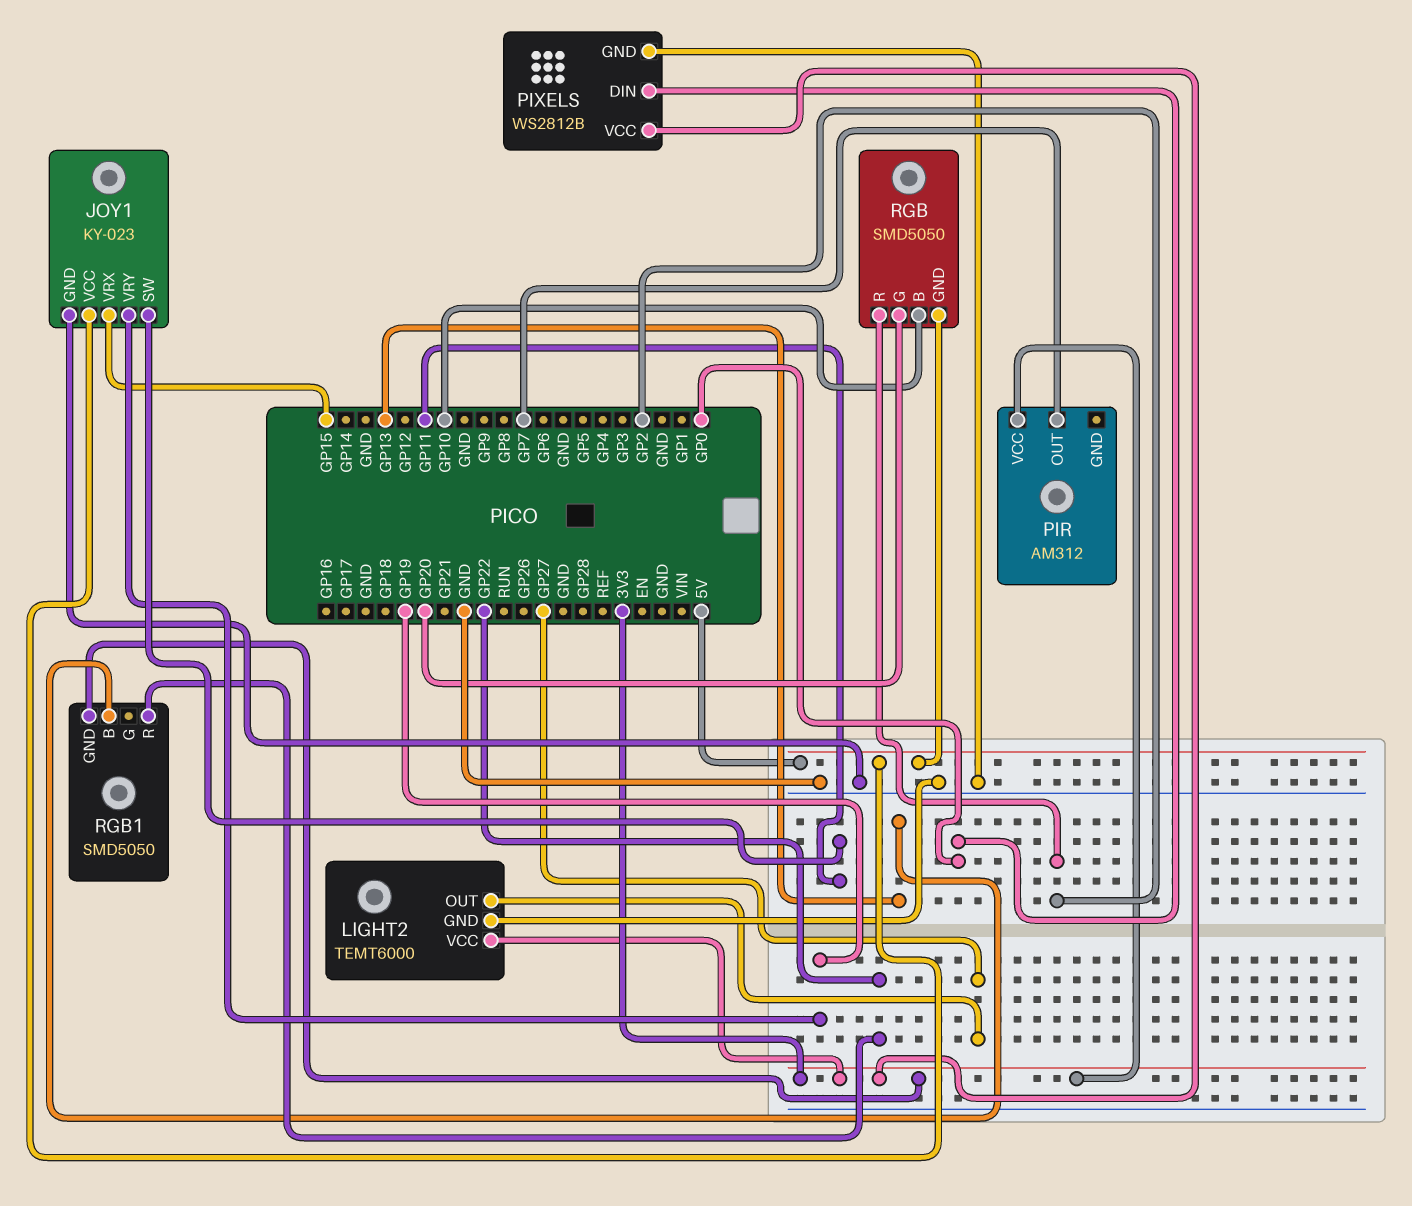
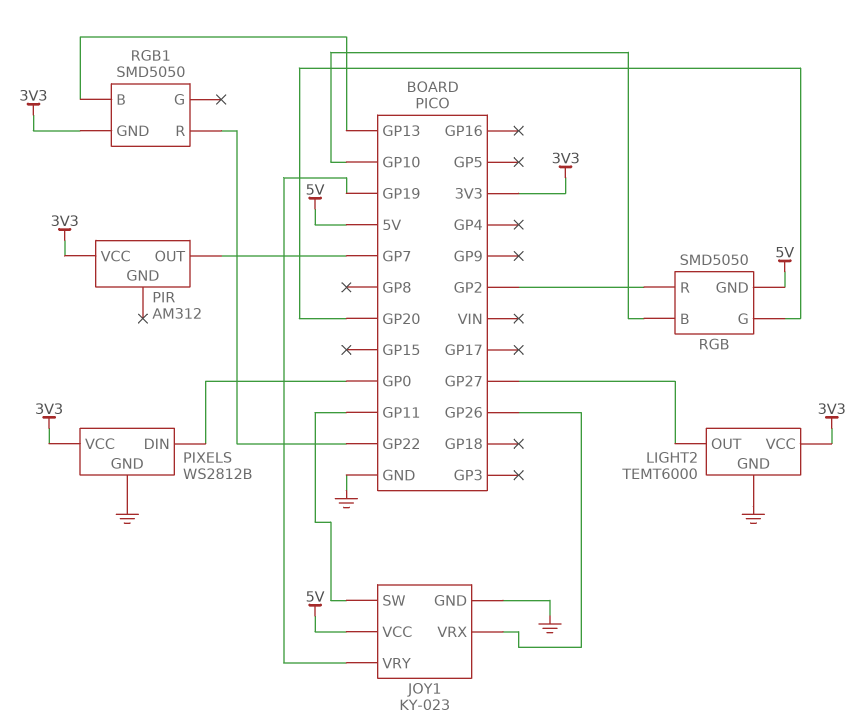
JOY1 pin VRX: GP15 -> GP26

